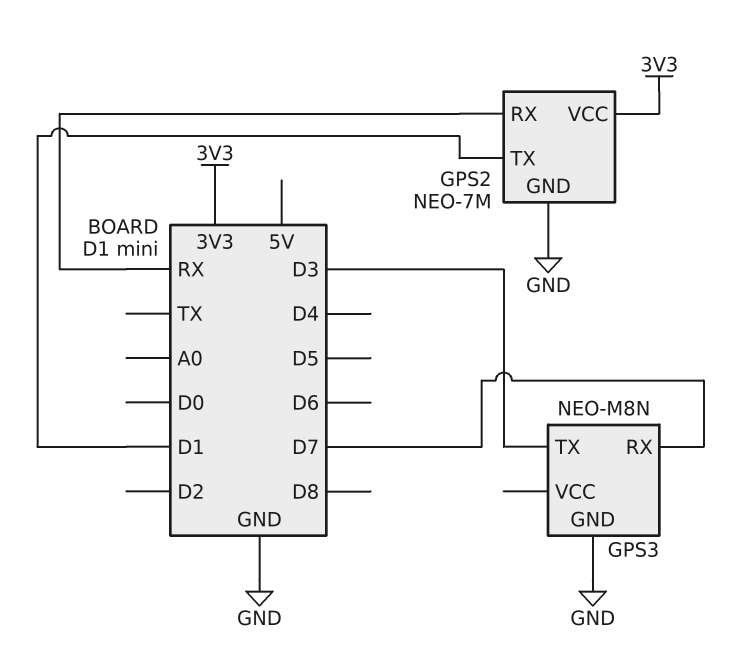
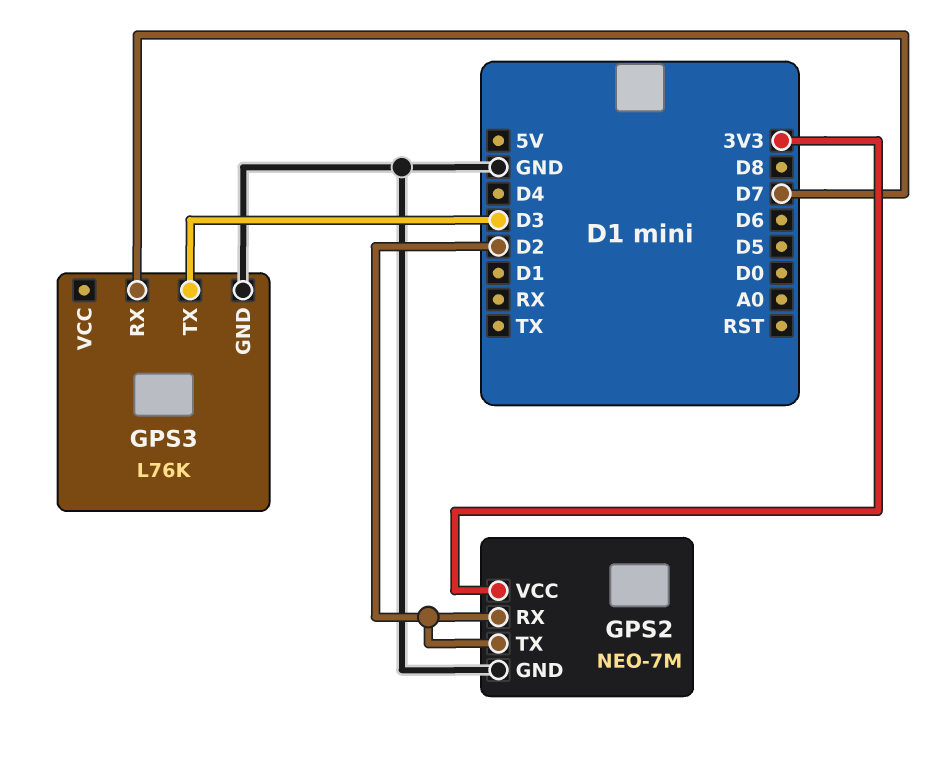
GPS2 pin RX: RX -> D2
GPS2 pin TX: D1 -> D2
GPS3: NEO-M8N -> L76K

